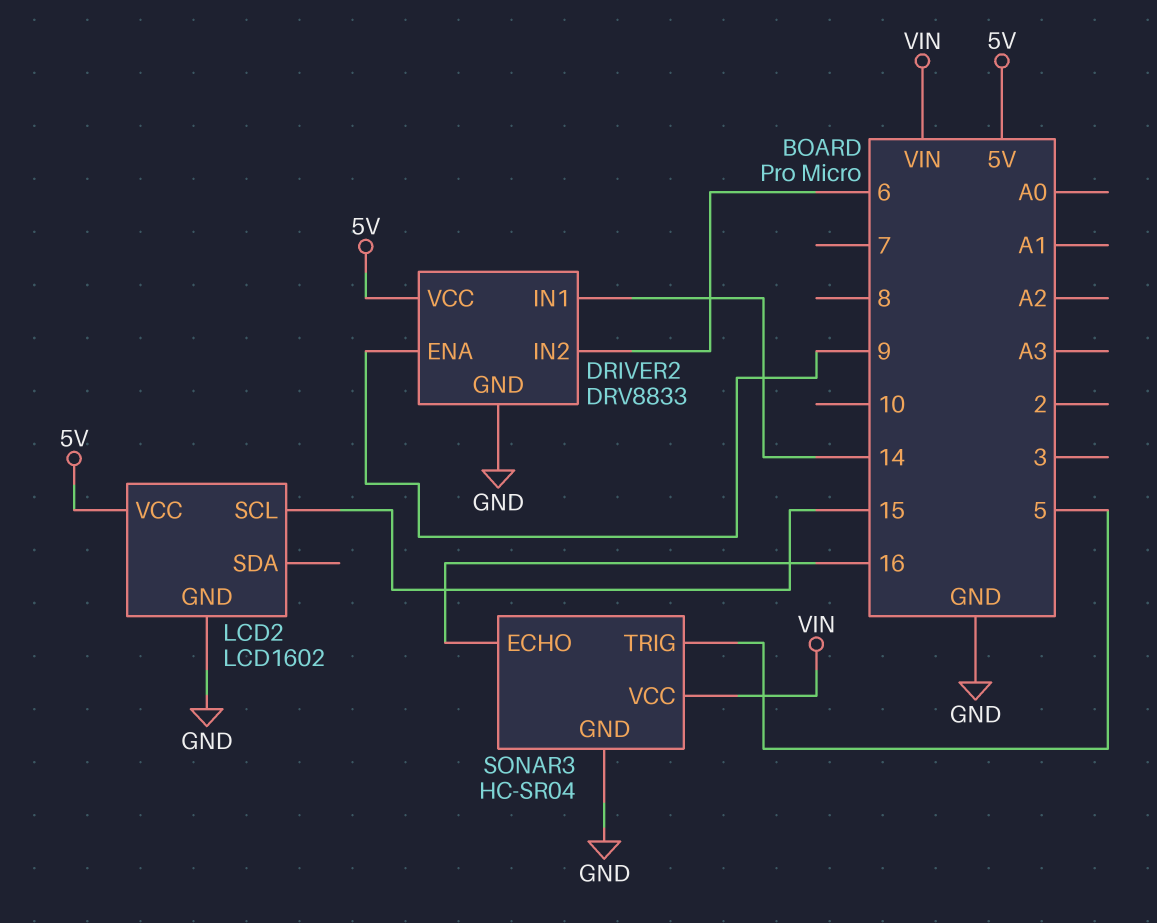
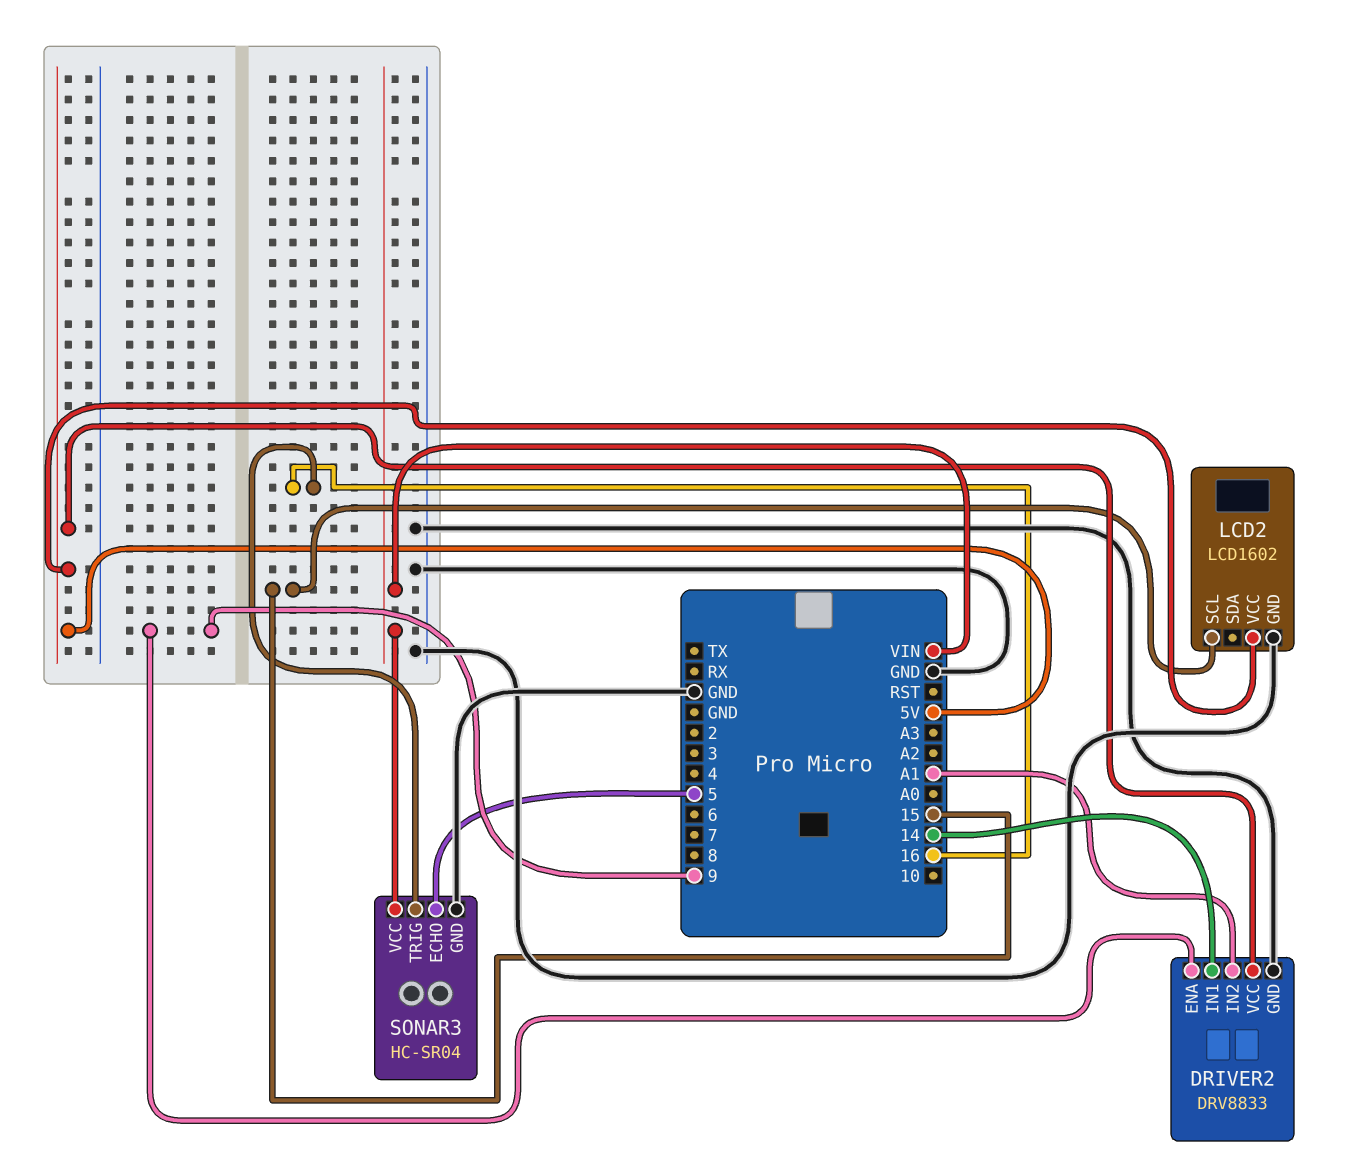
DRIVER2 pin IN2: 6 -> A1
SONAR3 pin ECHO: 16 -> 5
SONAR3 pin TRIG: 5 -> 16

